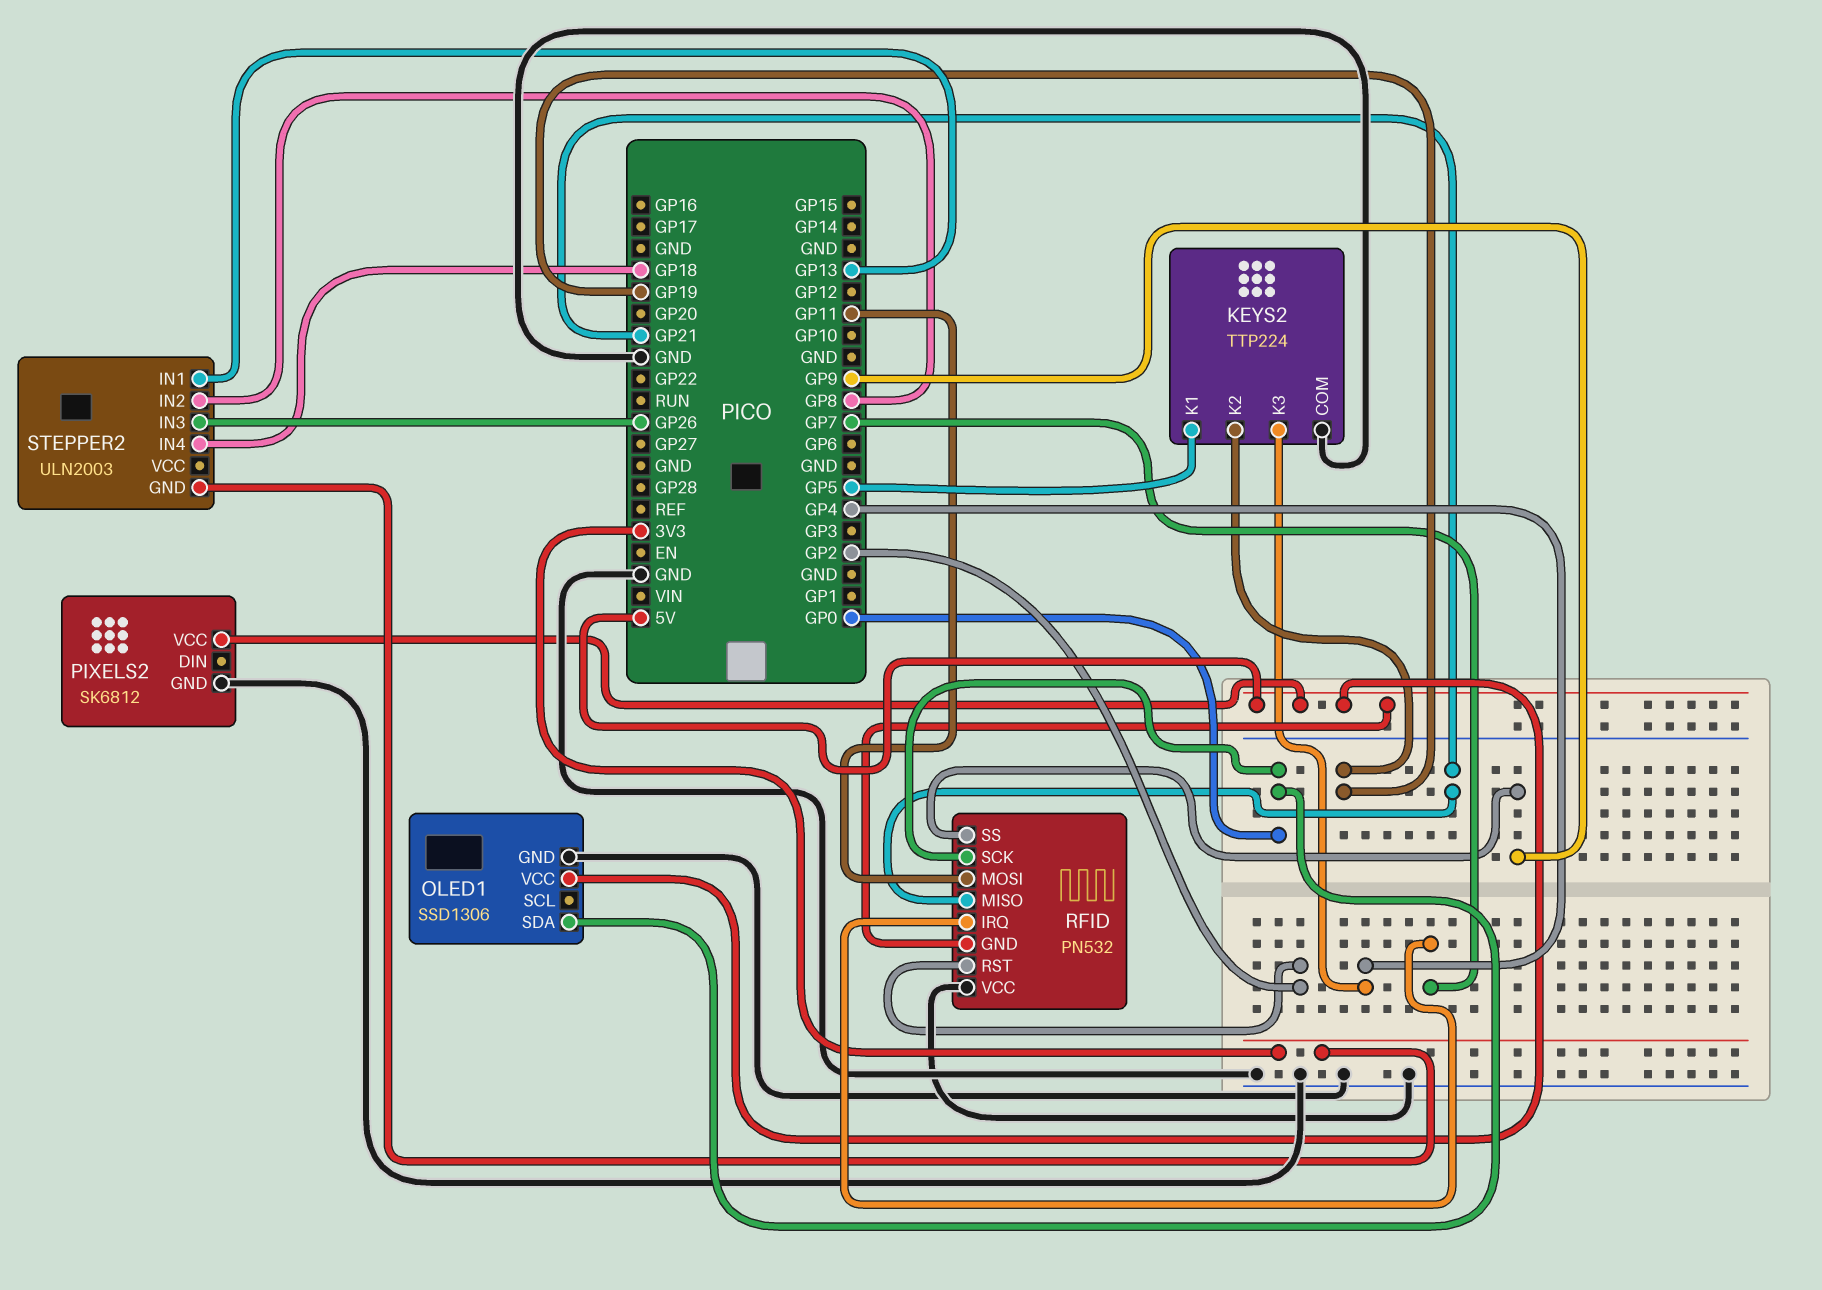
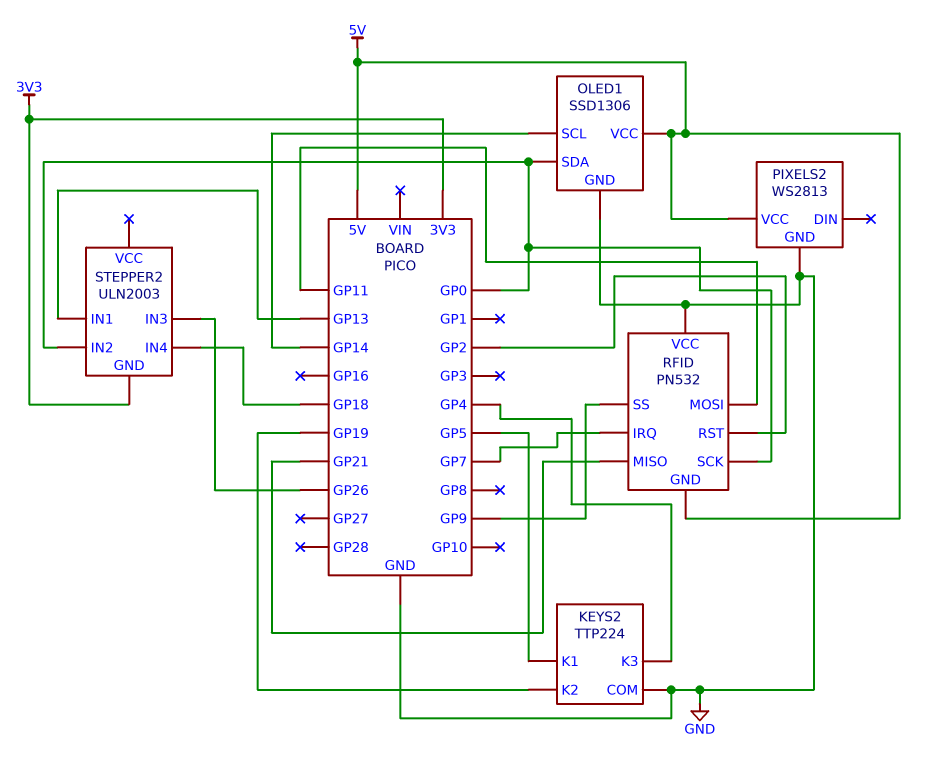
OLED1 pin SCL: none -> GP14
PIXELS2: SK6812 -> WS2813
STEPPER2 pin IN2: GP8 -> GP0

